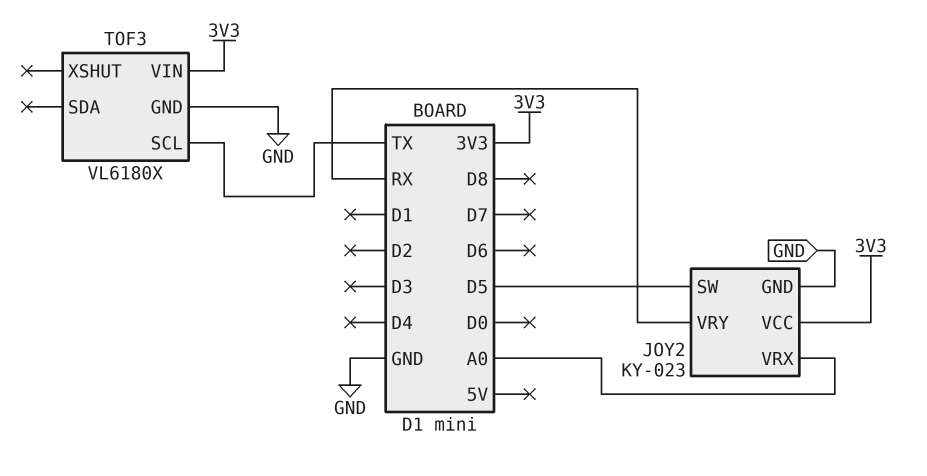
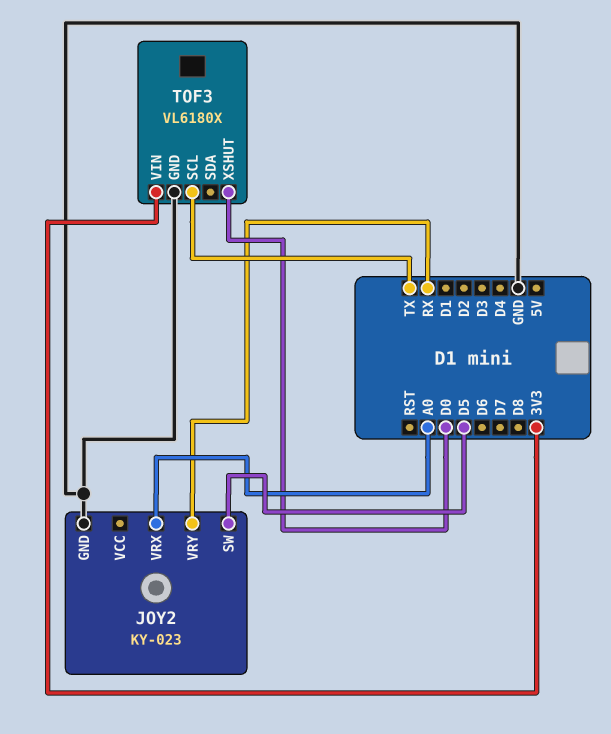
JOY2 pin VCC: 3V3 -> none
TOF3 pin XSHUT: none -> D0

